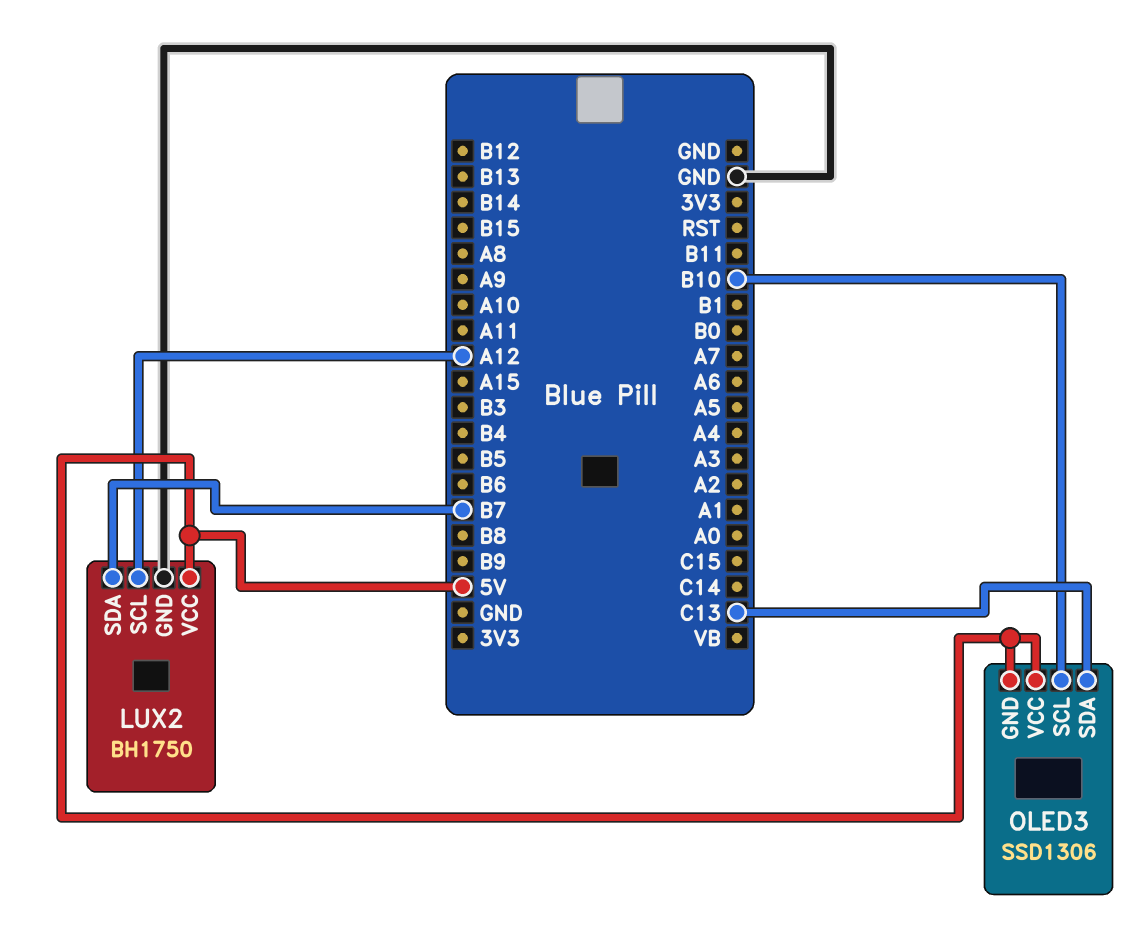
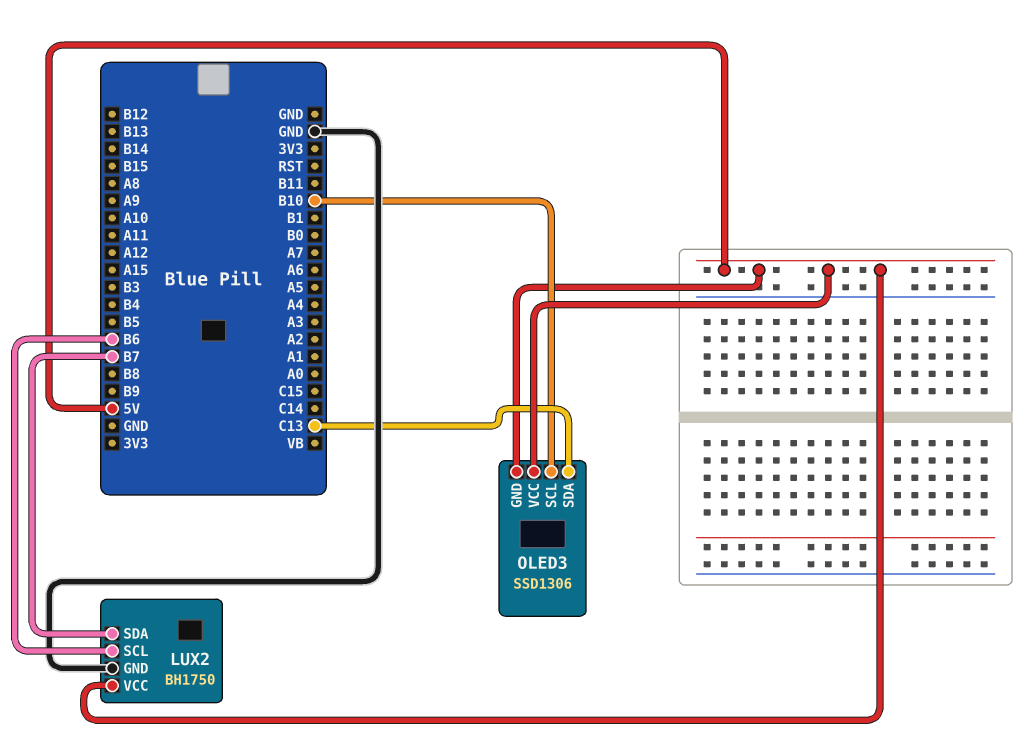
LUX2 pin SCL: A12 -> B6

